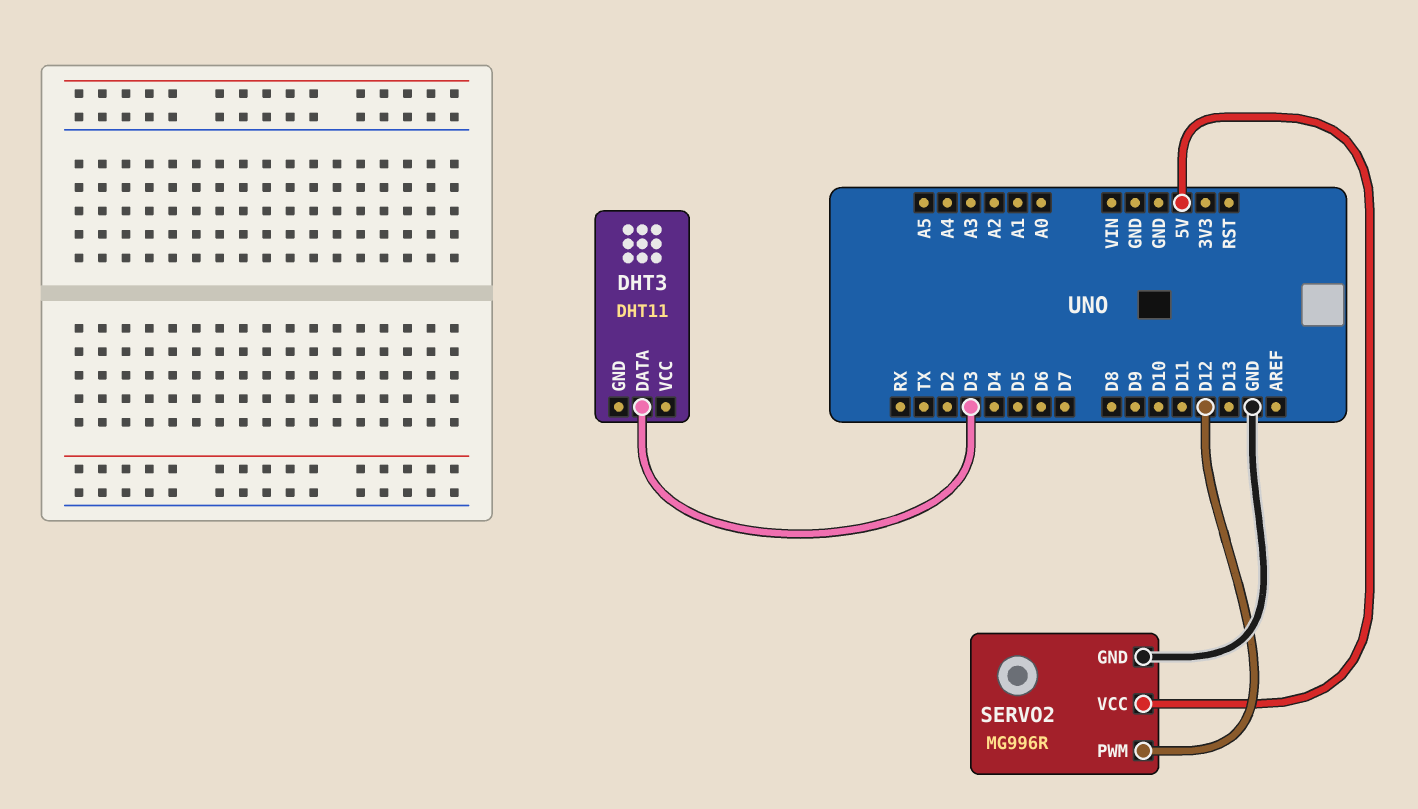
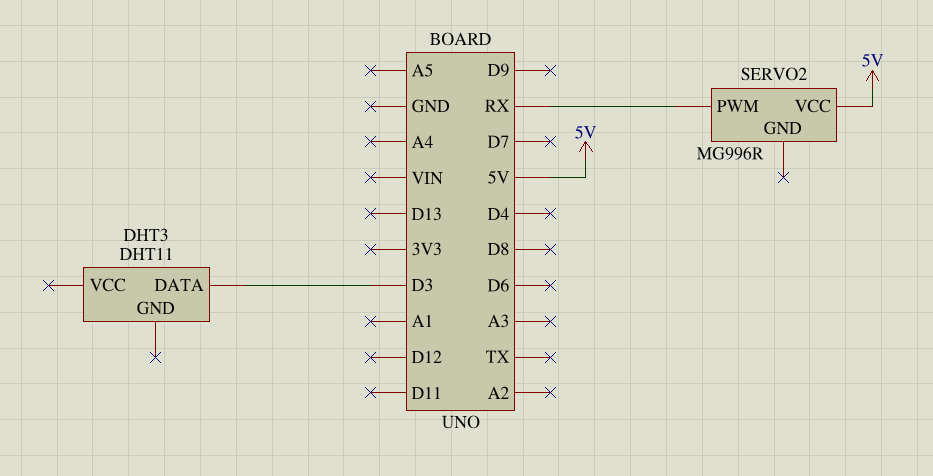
SERVO2 pin GND: GND -> none
SERVO2 pin PWM: D12 -> RX

